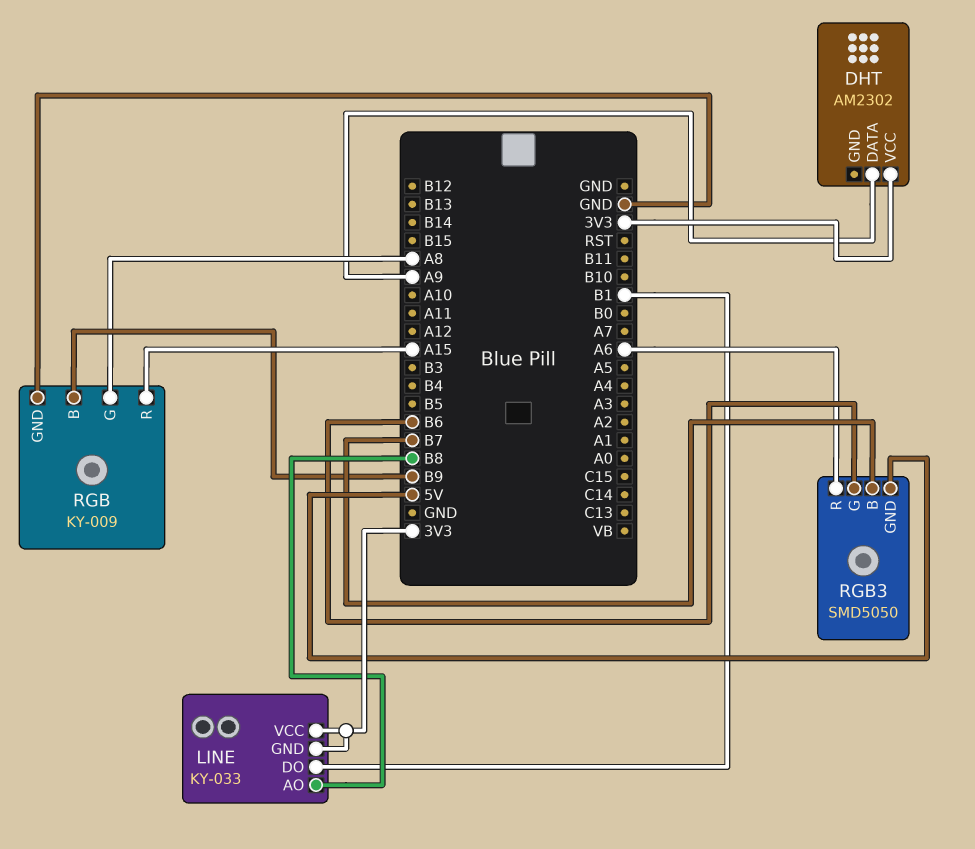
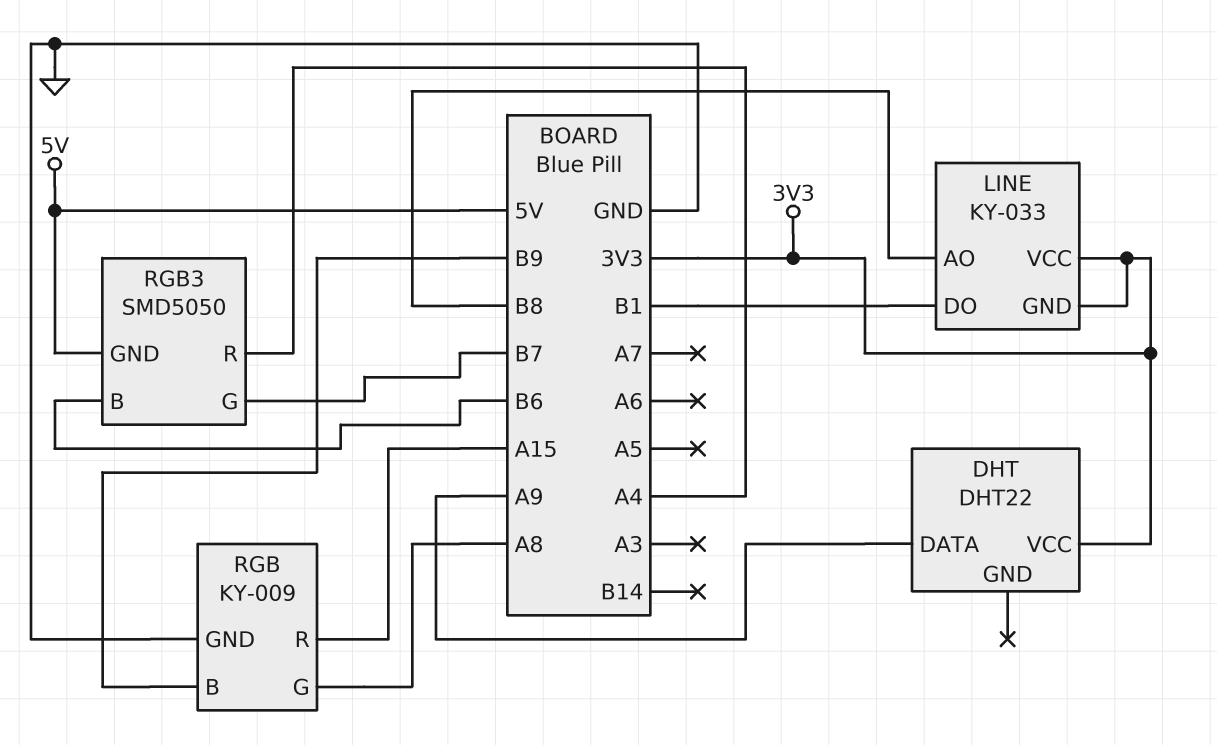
DHT: AM2302 -> DHT22
RGB3 pin B: B7 -> B6
RGB3 pin G: B6 -> B7
RGB3 pin R: A6 -> A4

